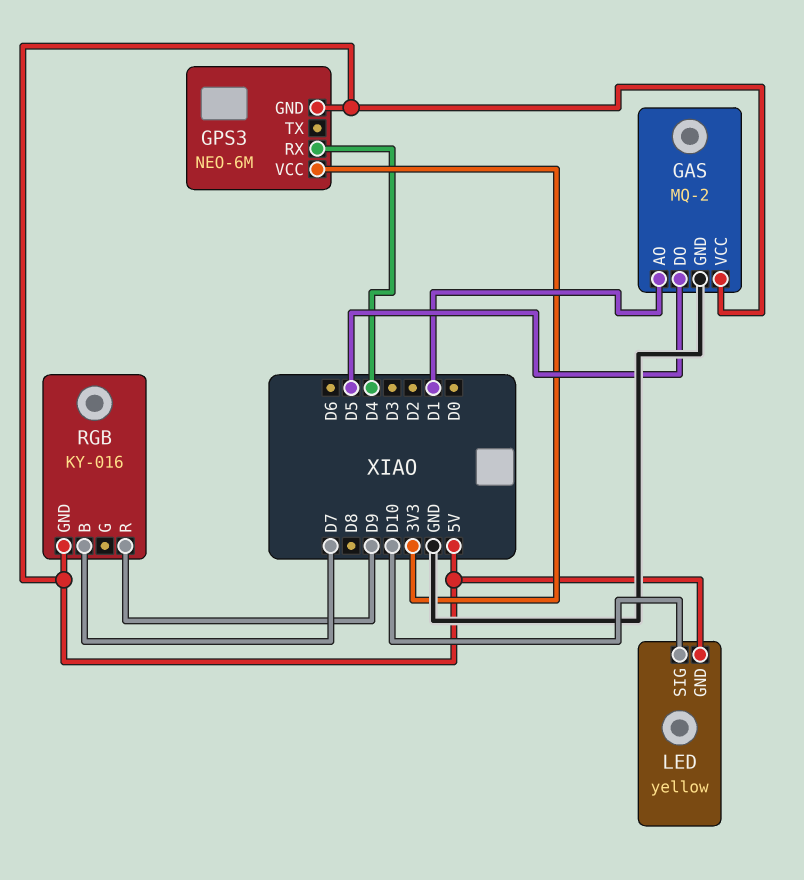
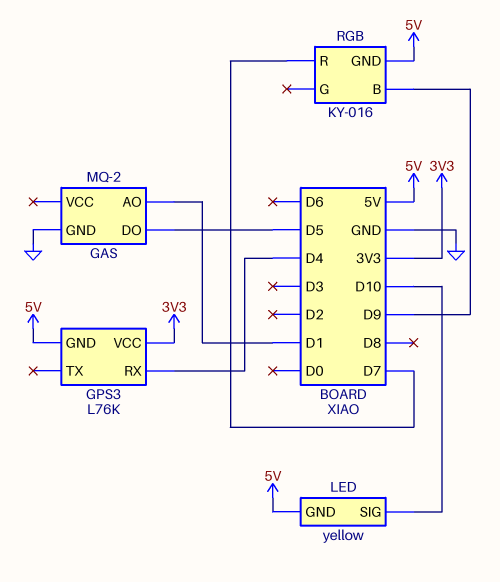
GAS pin VCC: 5V -> none
GPS3: NEO-6M -> L76K
RGB pin B: D7 -> D9
RGB pin R: D9 -> D7

